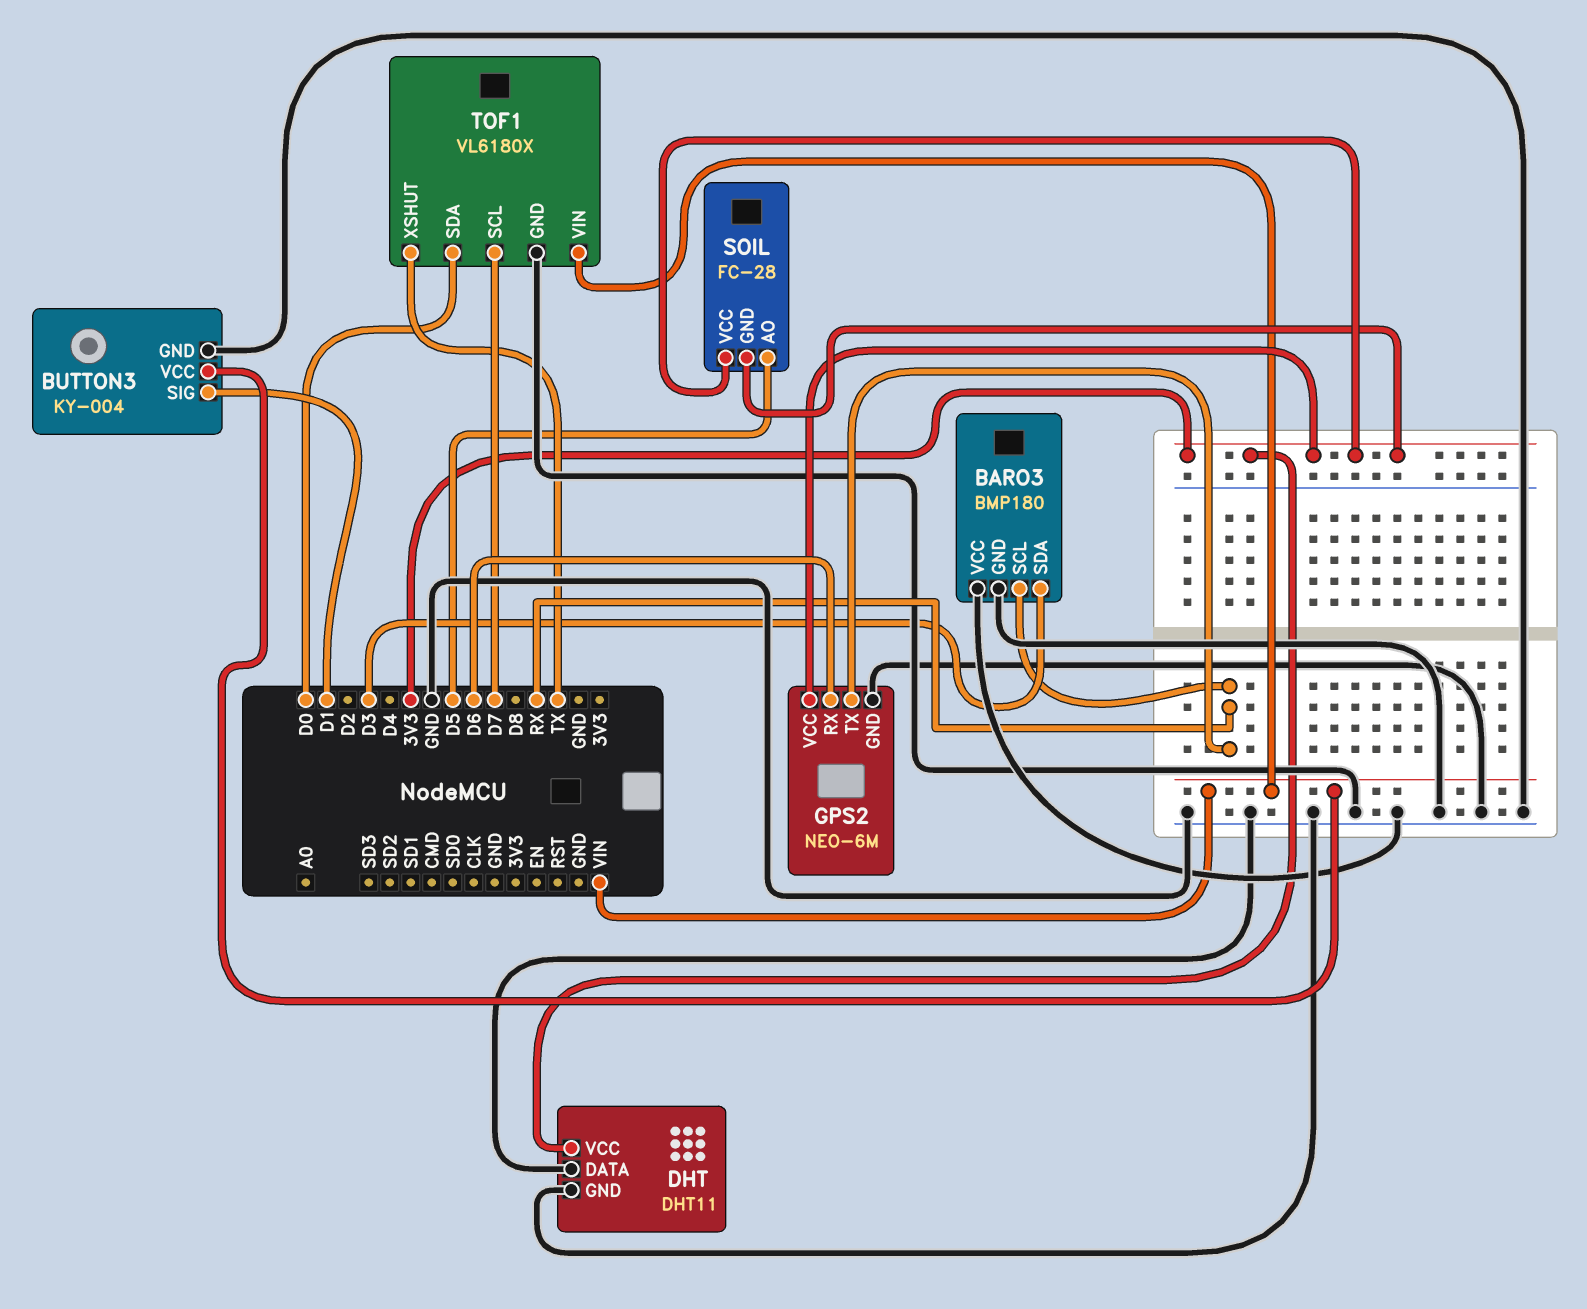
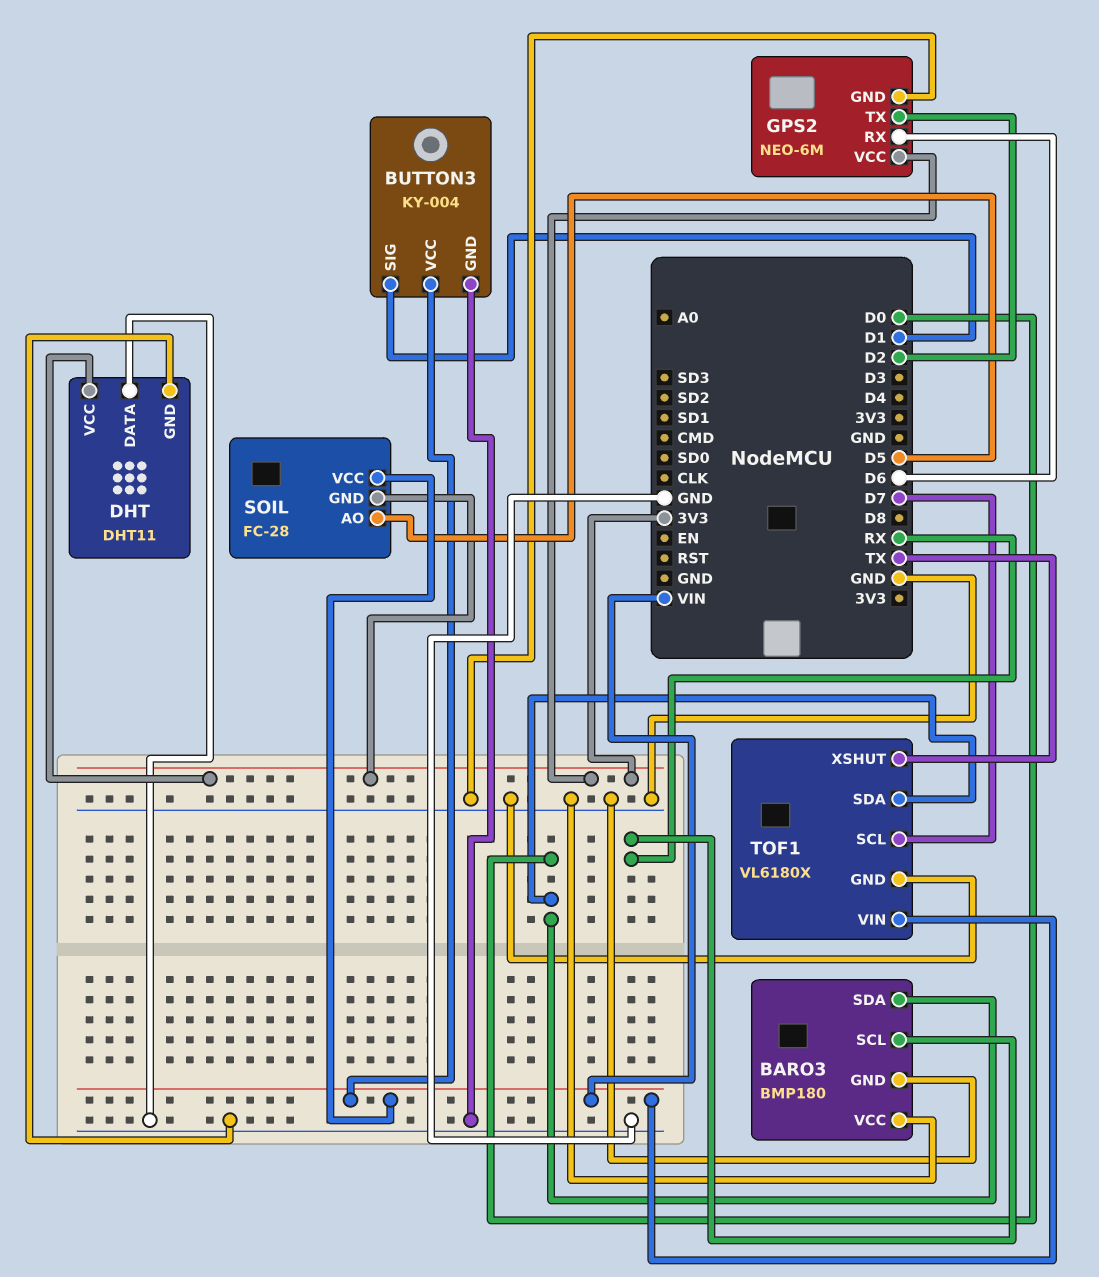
BARO3 pin SDA: D3 -> D0
GPS2 pin TX: RX -> D2
SOIL pin VCC: 3V3 -> VIN

